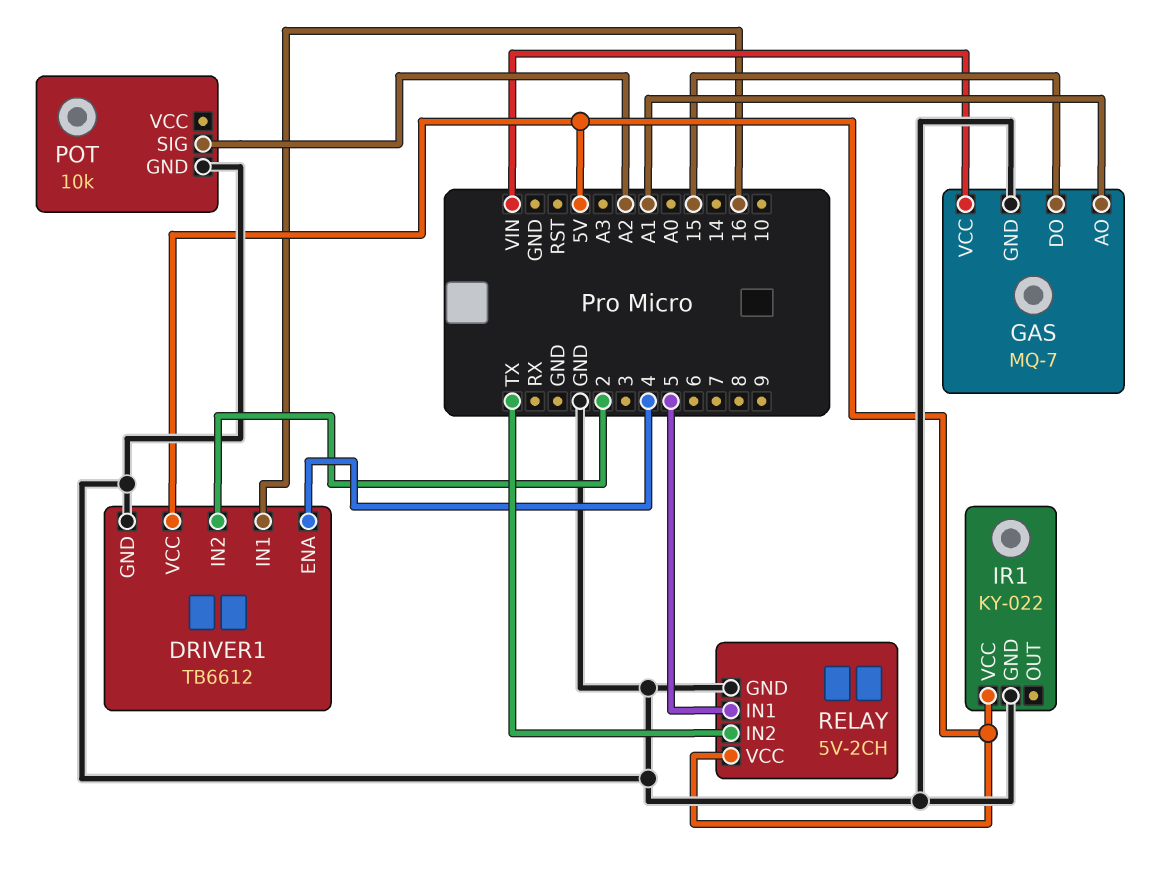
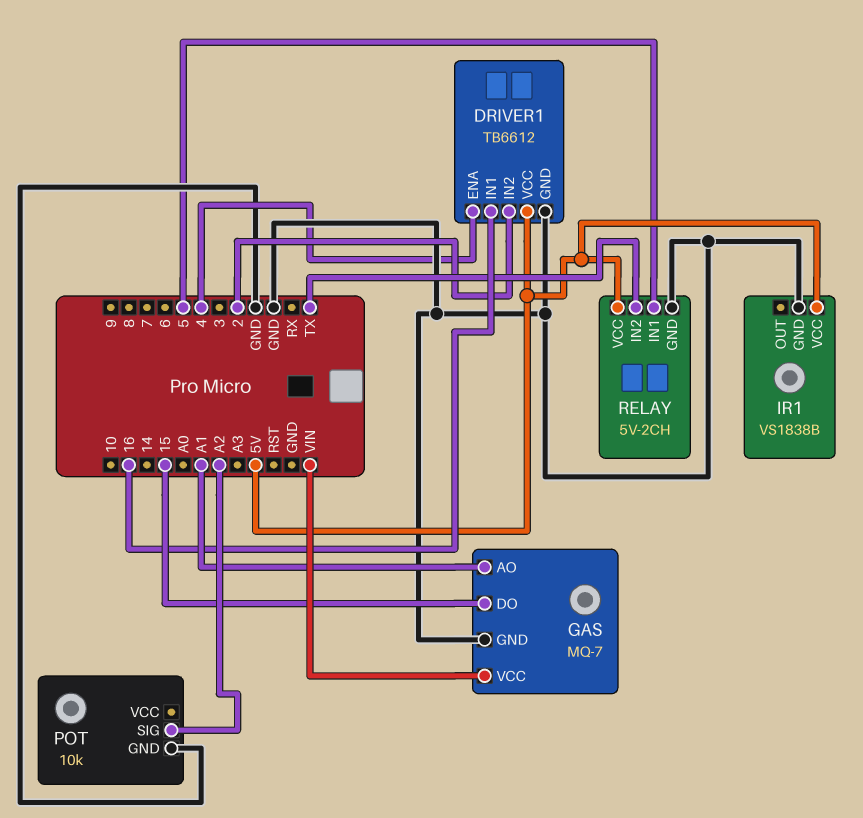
IR1: KY-022 -> VS1838B

